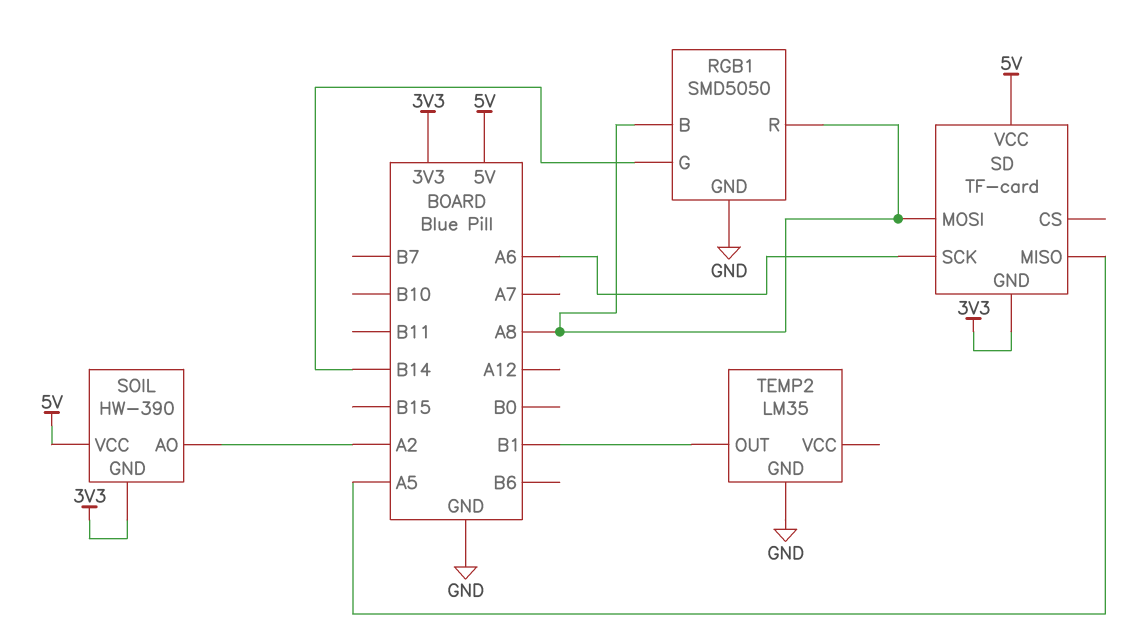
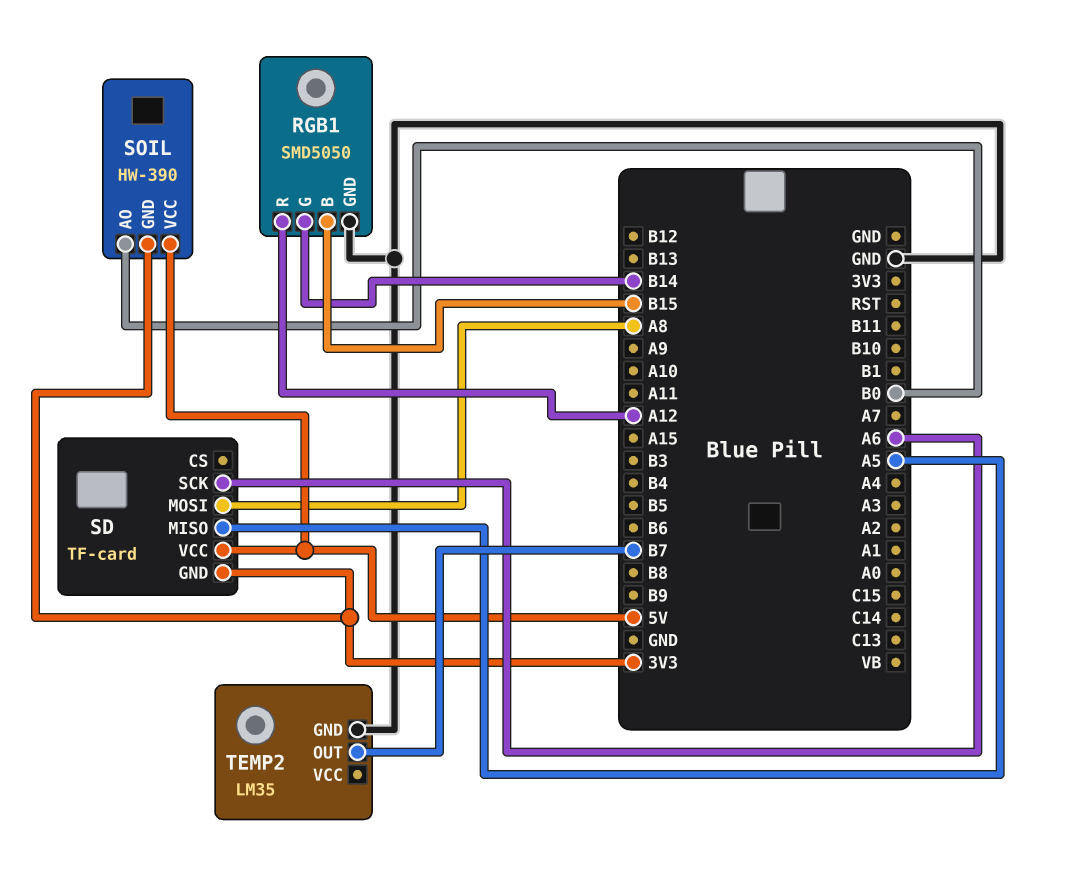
RGB1 pin B: A8 -> B15
RGB1 pin R: A8 -> A12
SOIL pin AO: A2 -> B0
TEMP2 pin OUT: B1 -> B7

